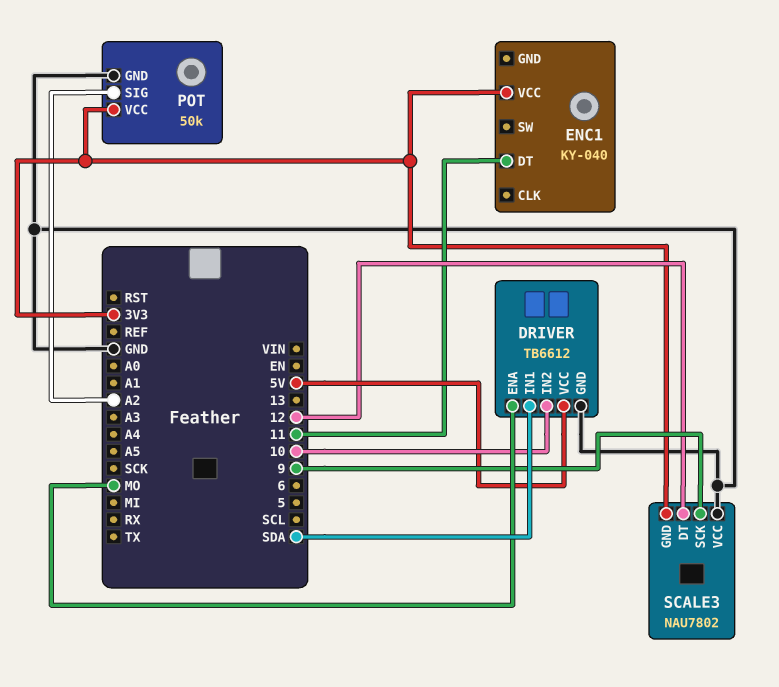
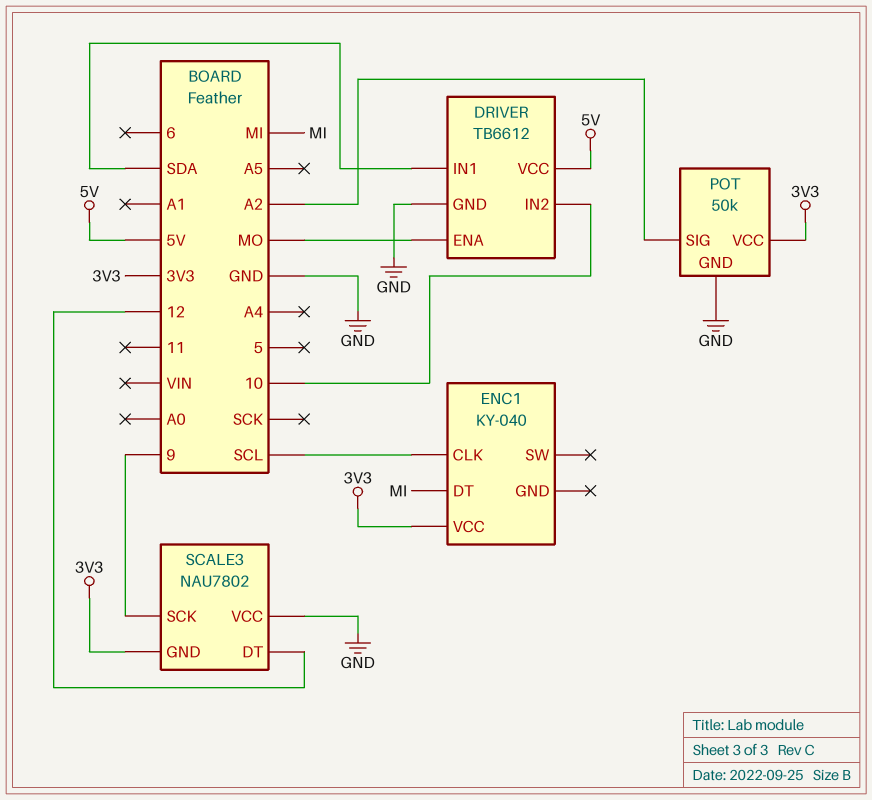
ENC1 pin CLK: none -> SCL
ENC1 pin DT: 11 -> MI

